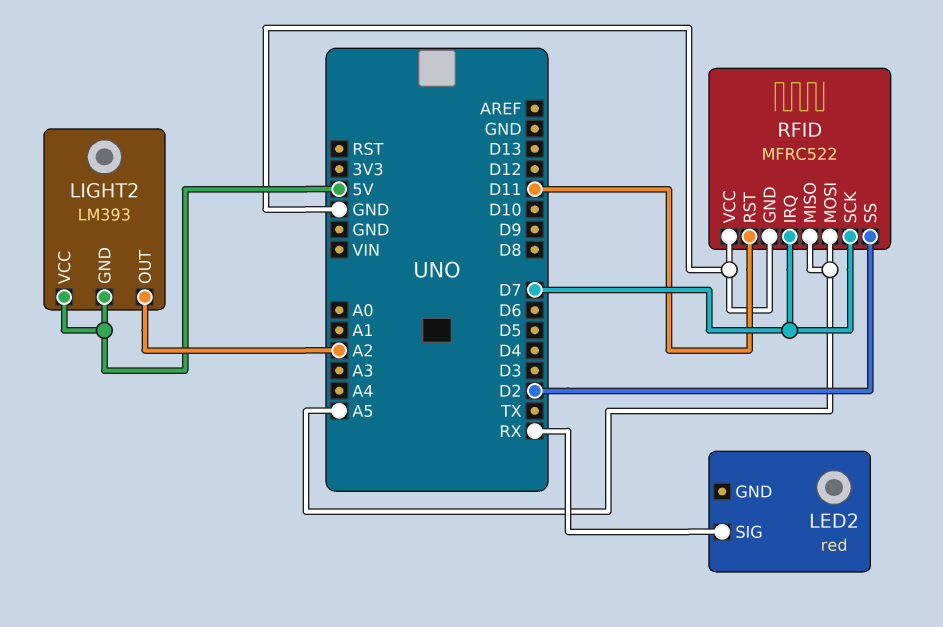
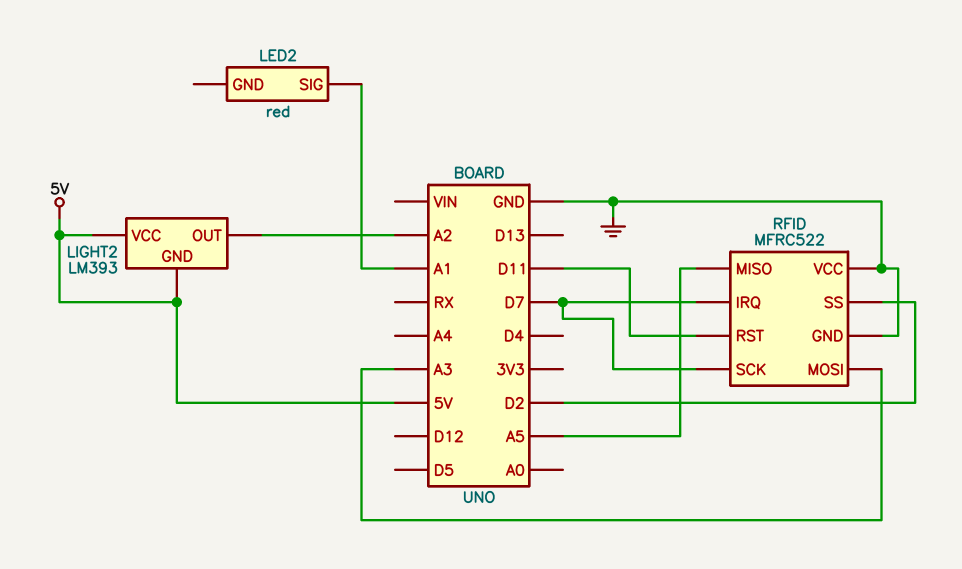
LED2 pin SIG: RX -> A1
RFID pin MOSI: A5 -> A3

